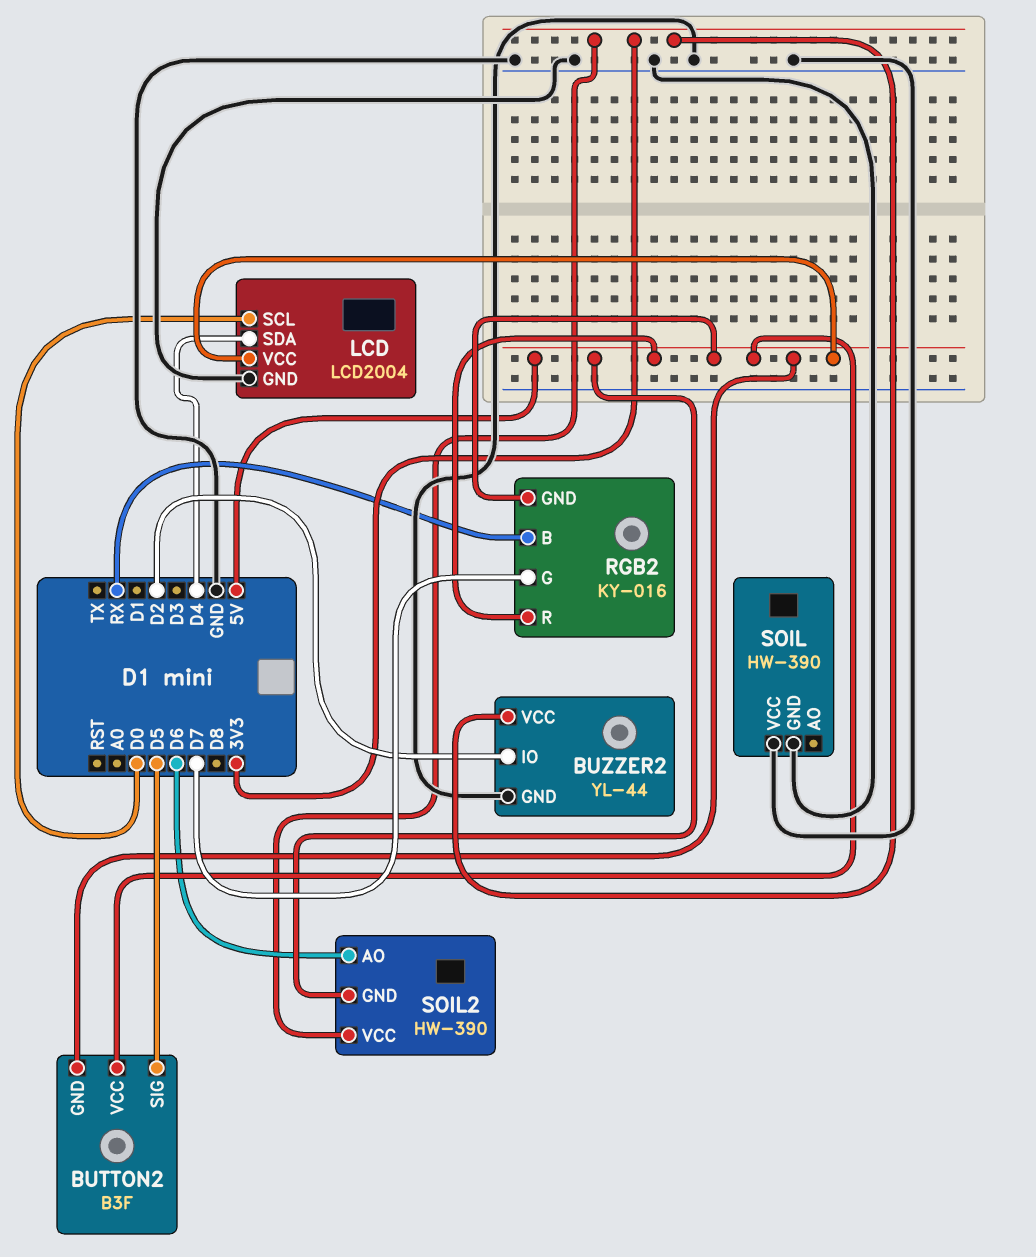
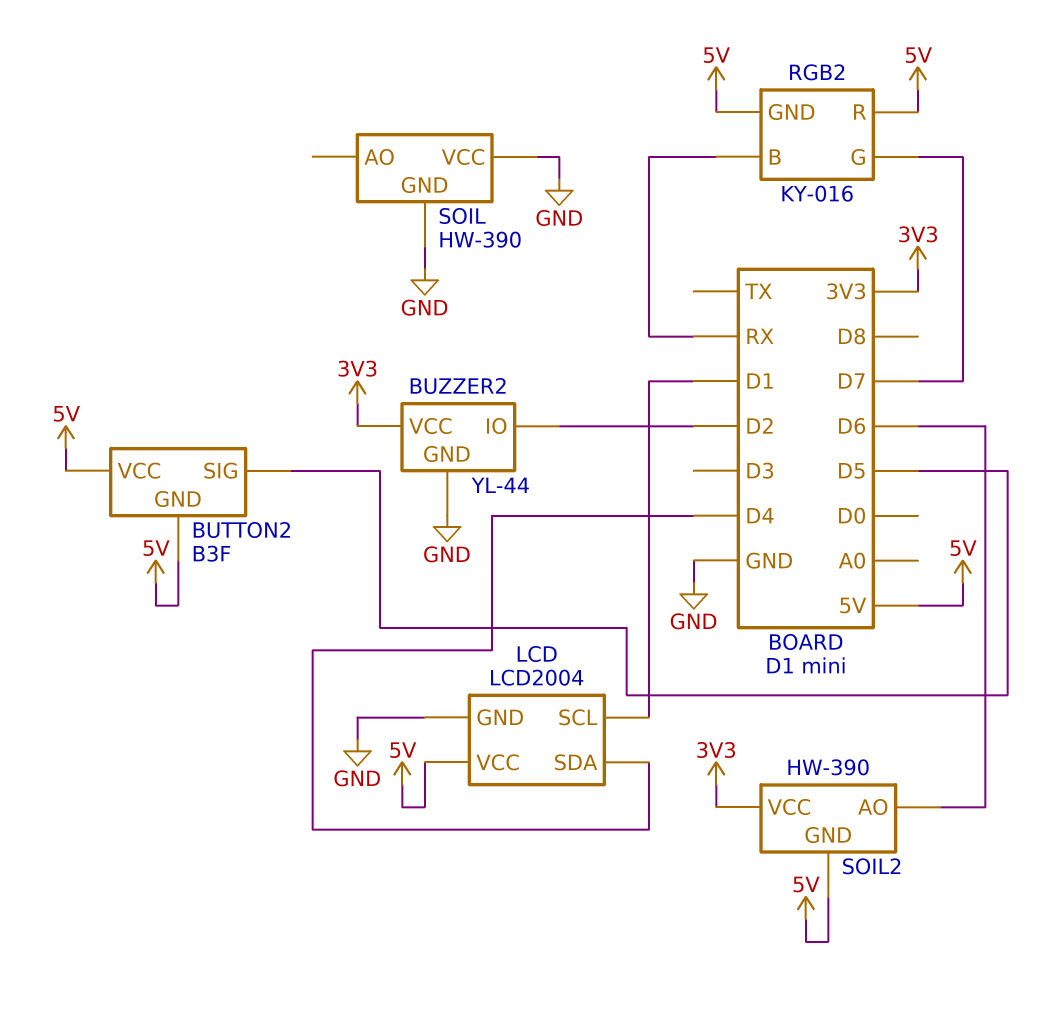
LCD pin SCL: D0 -> D1

